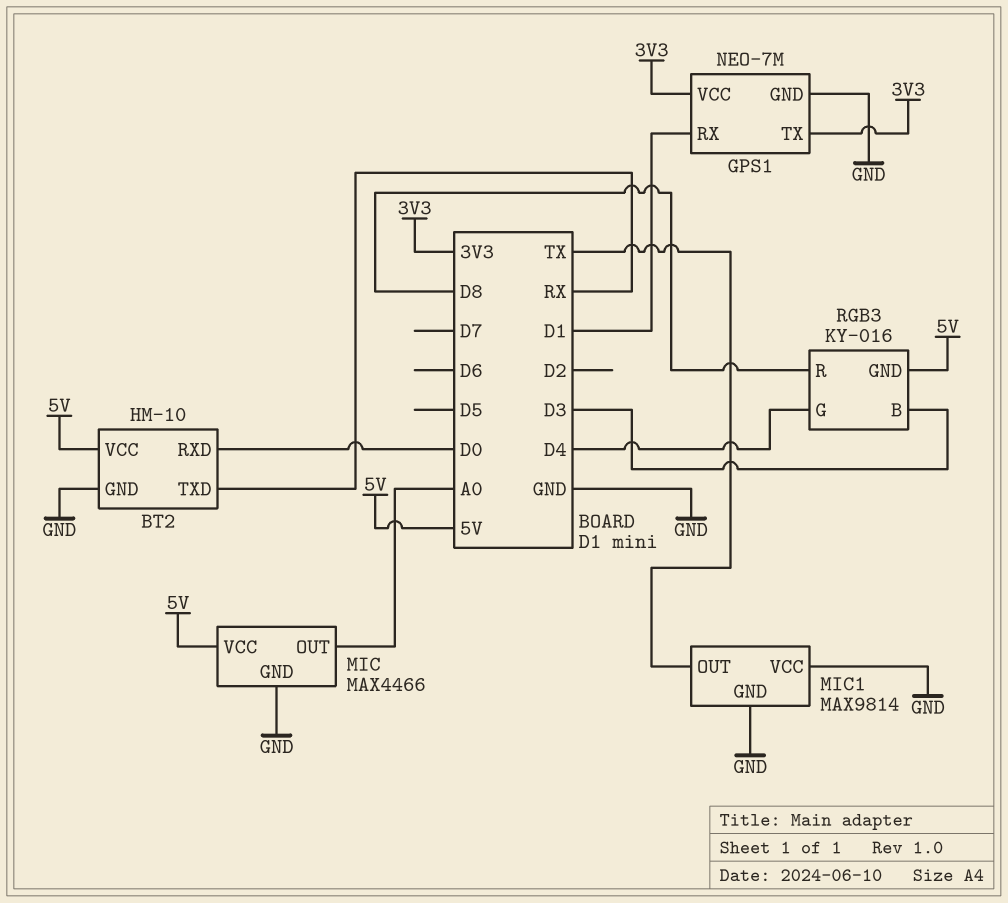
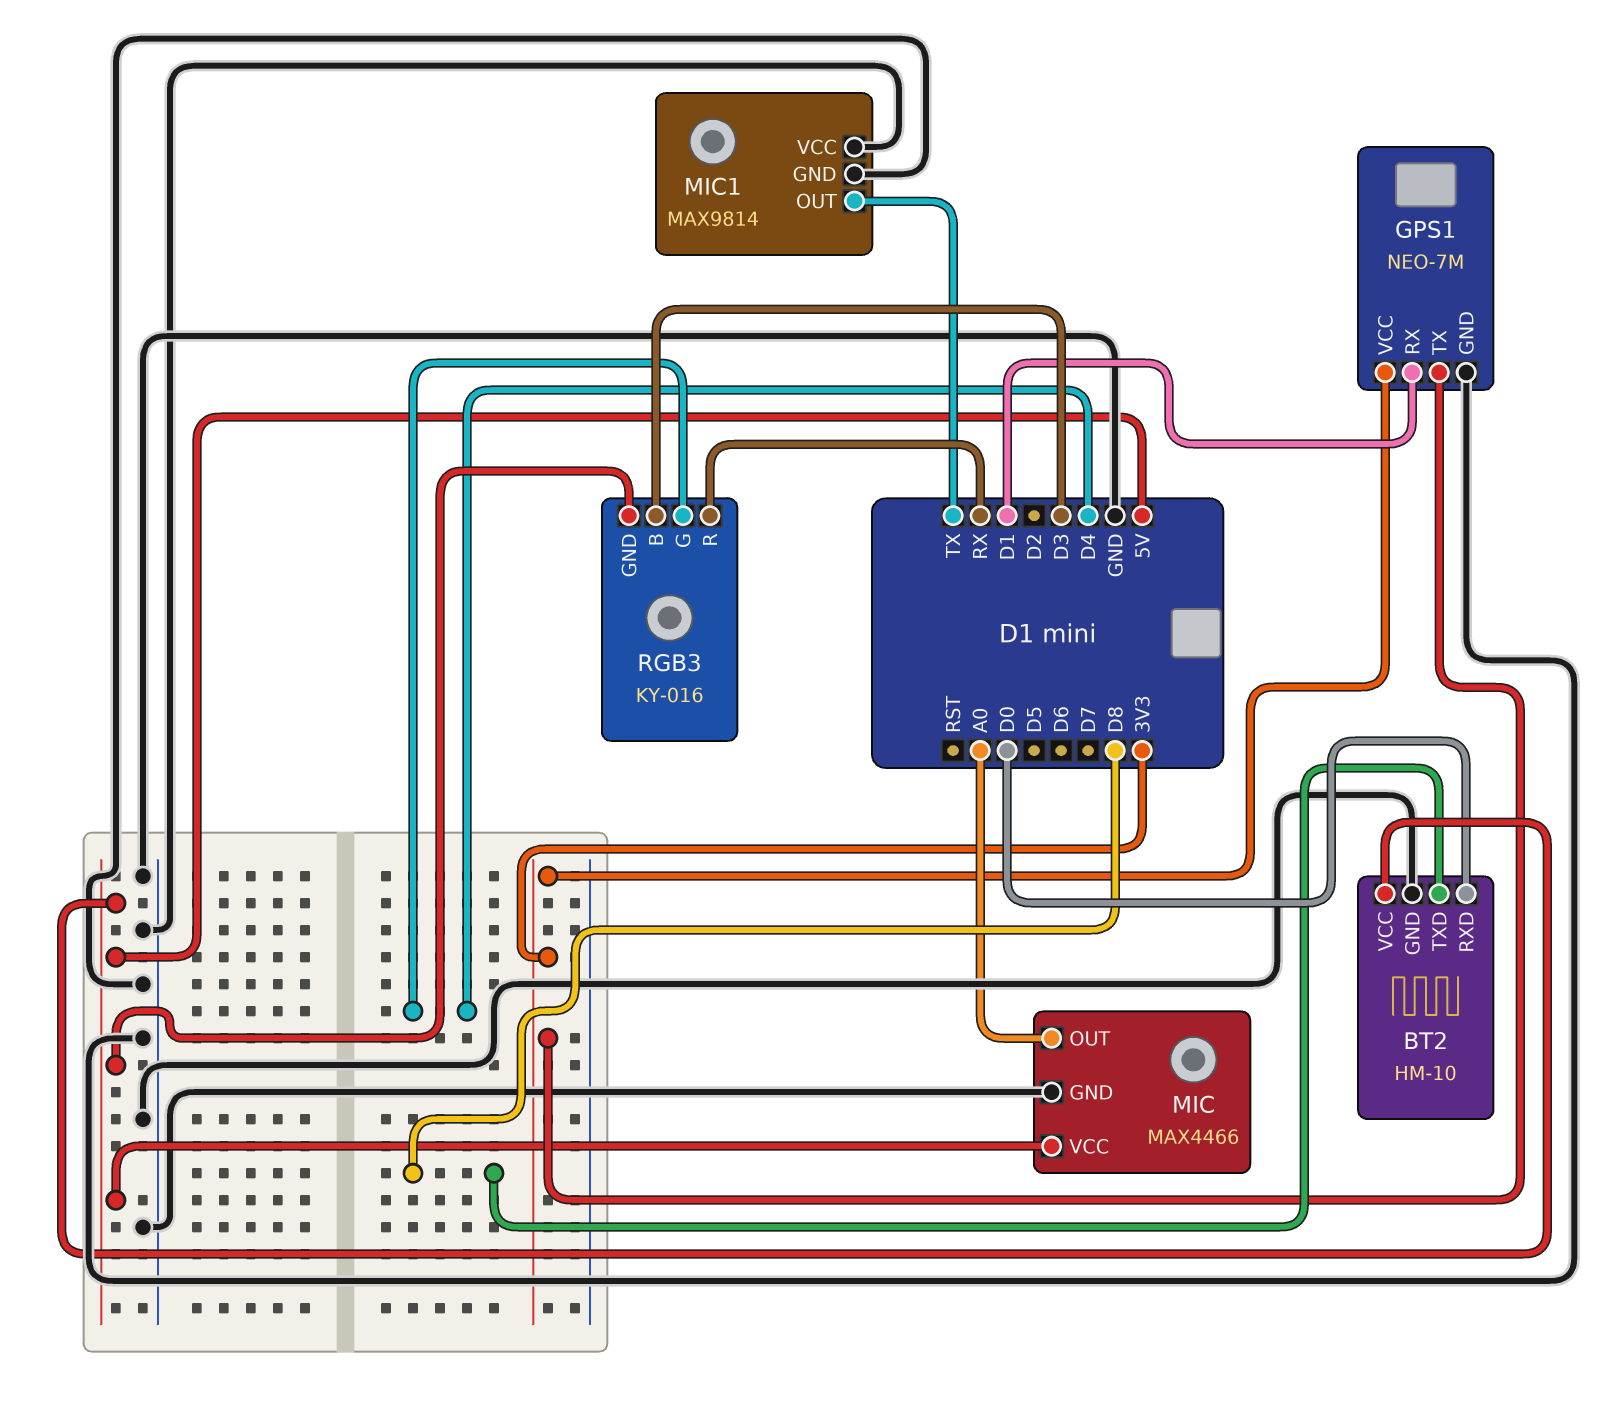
BT2 pin TXD: RX -> D8
RGB3 pin R: D8 -> RX

